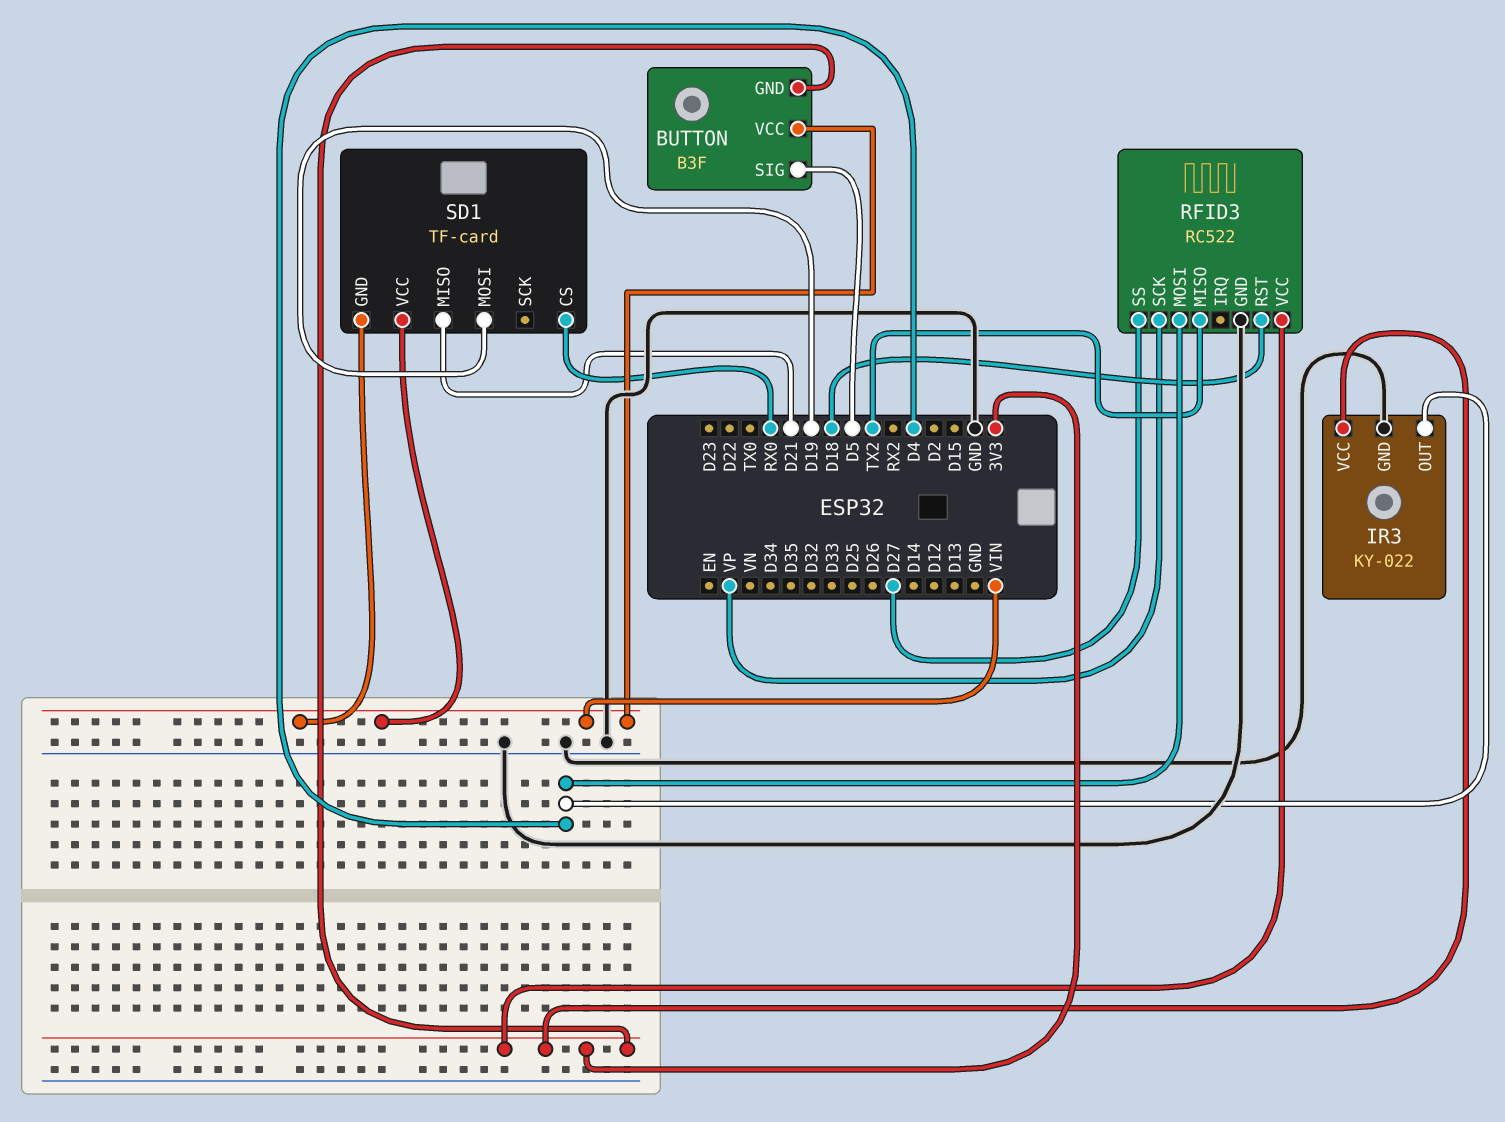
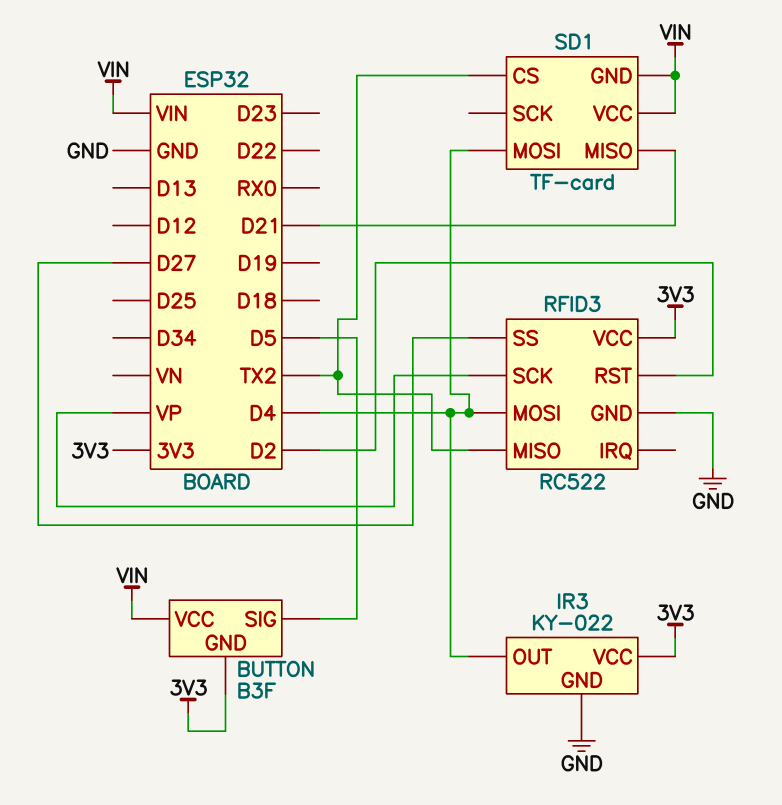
RFID3 pin RST: D18 -> D2
SD1 pin CS: RX0 -> TX2
SD1 pin MOSI: D19 -> D4

